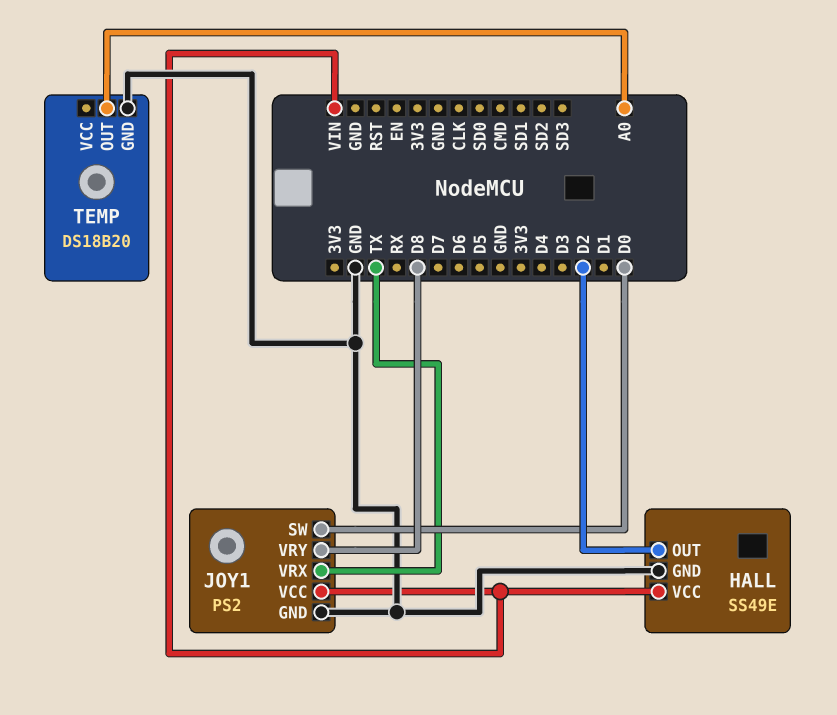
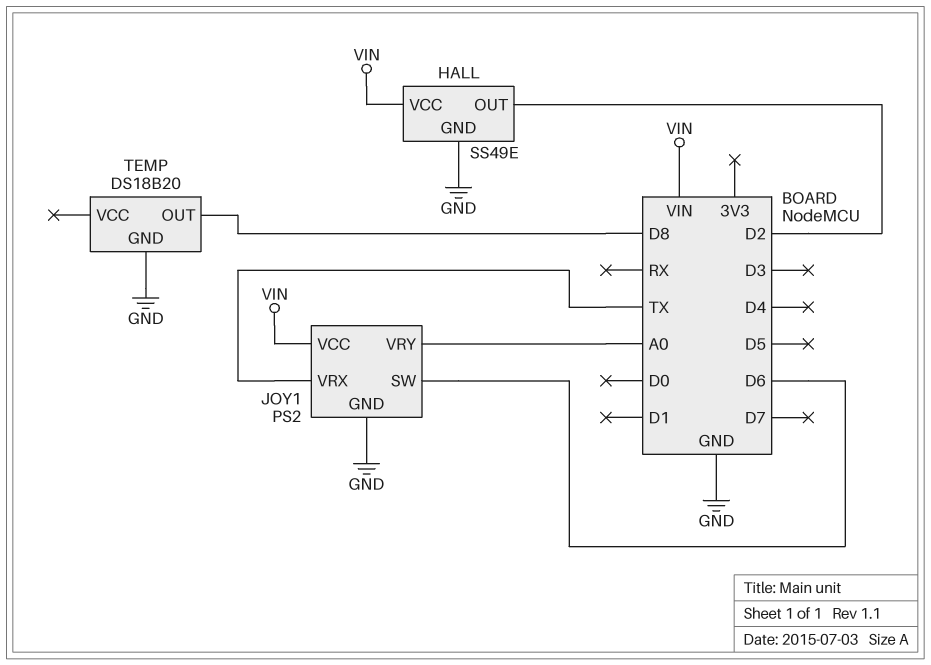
JOY1 pin SW: D0 -> D6
JOY1 pin VRY: D8 -> A0
TEMP pin OUT: A0 -> D8

